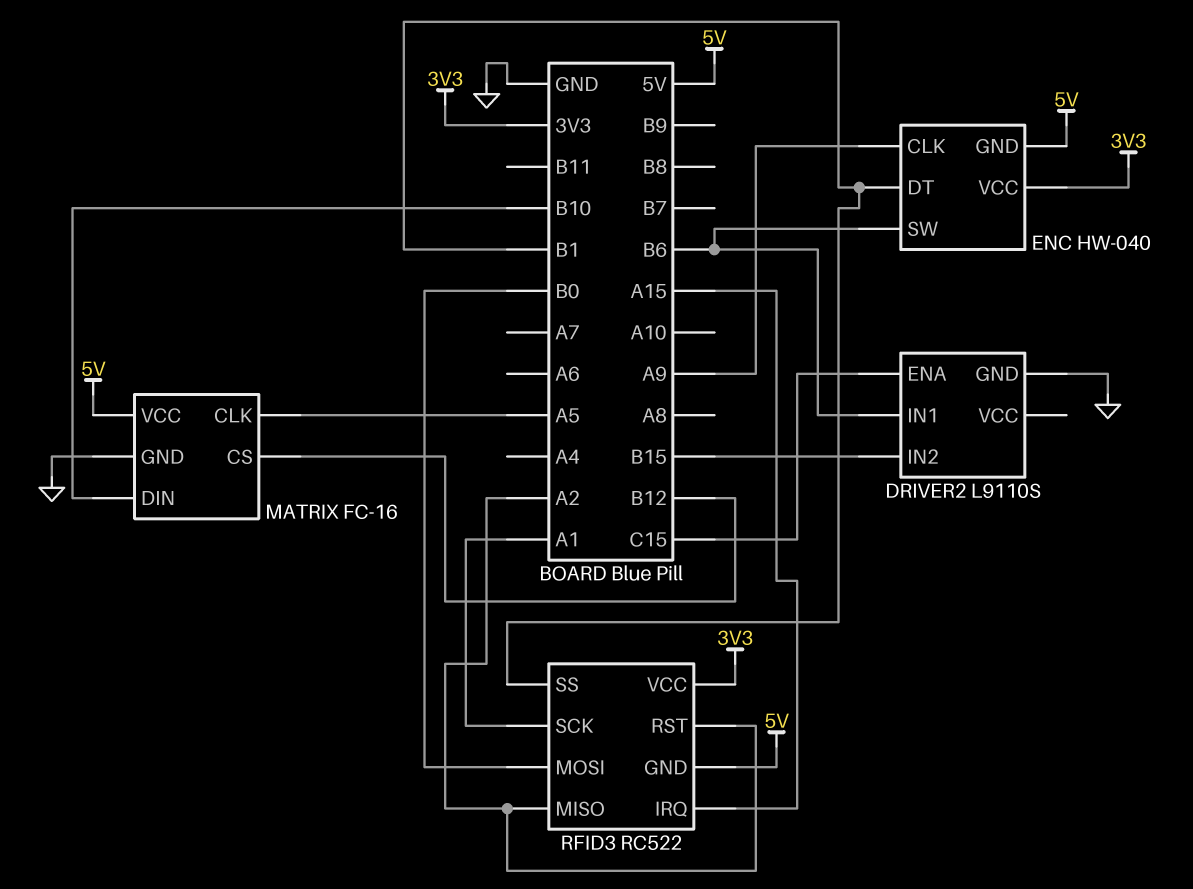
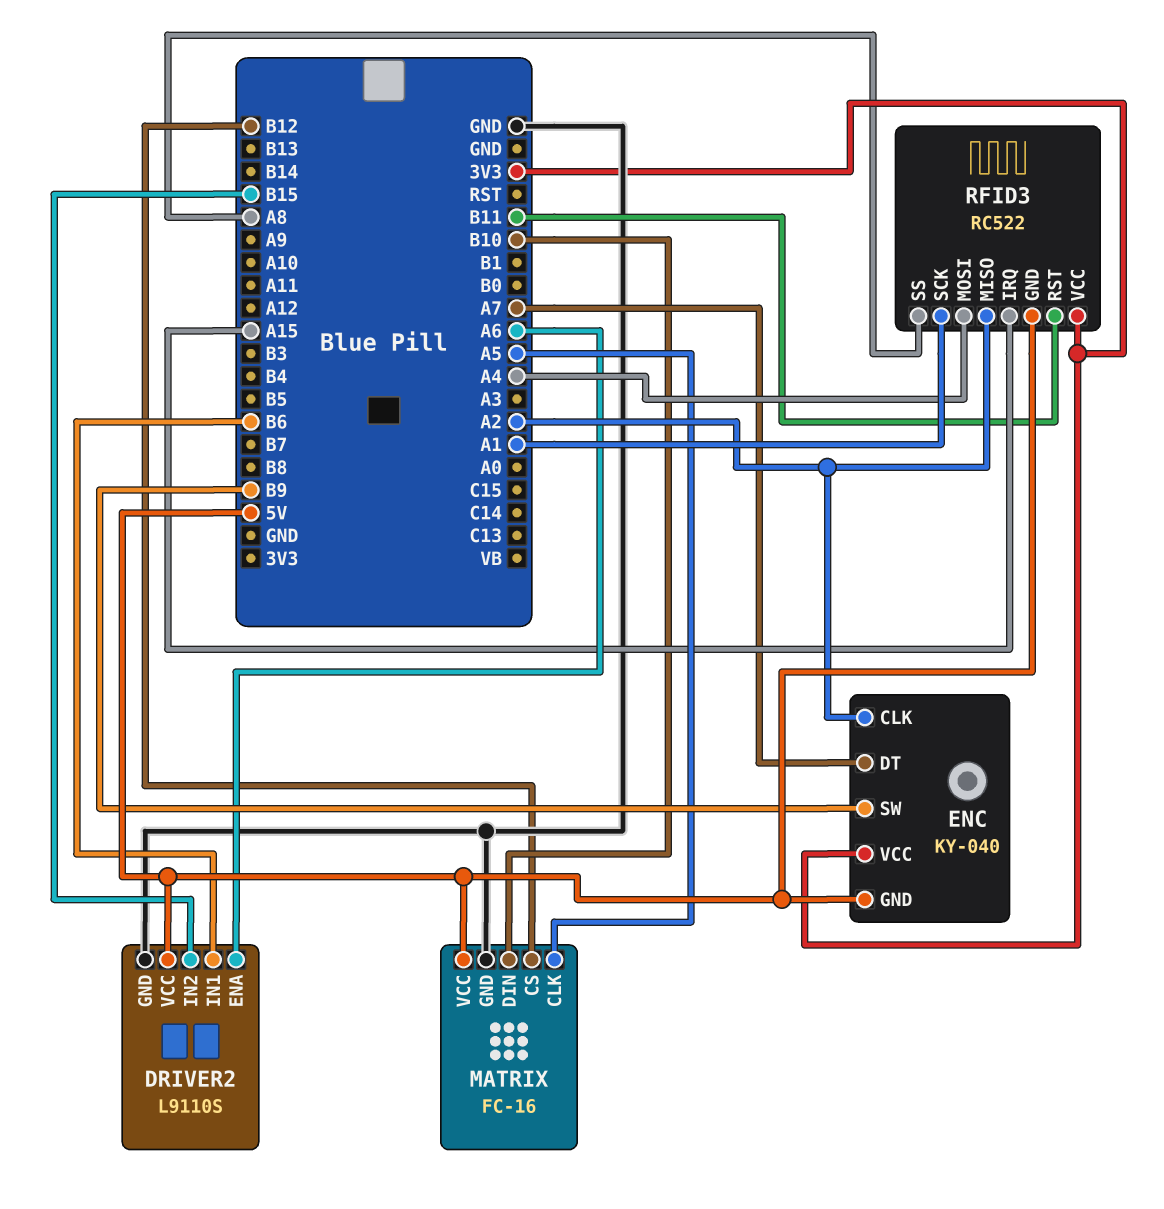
DRIVER2 pin ENA: C15 -> A6
DRIVER2 pin VCC: none -> 5V
ENC: HW-040 -> KY-040
ENC pin CLK: A9 -> A2
ENC pin DT: B1 -> A7
ENC pin SW: B6 -> B9
RFID3 pin MOSI: B0 -> A4
RFID3 pin RST: A2 -> B11
RFID3 pin SS: B1 -> A8

